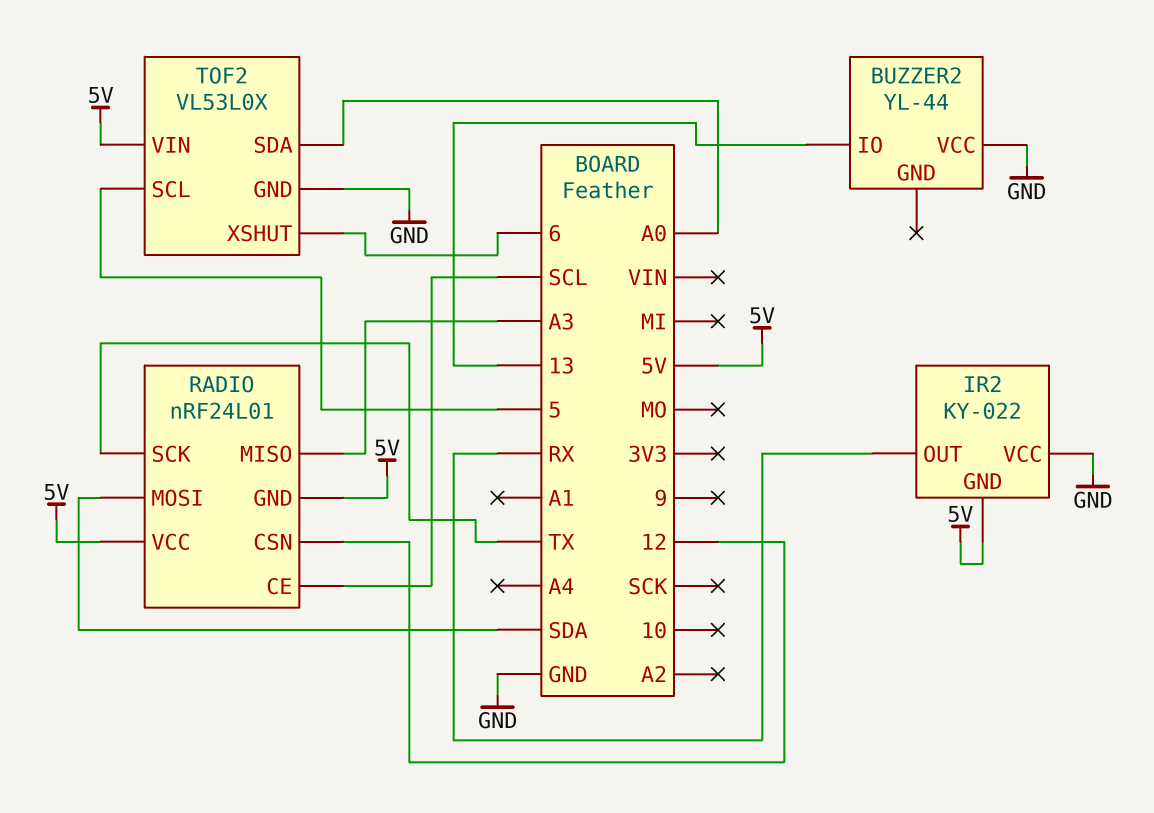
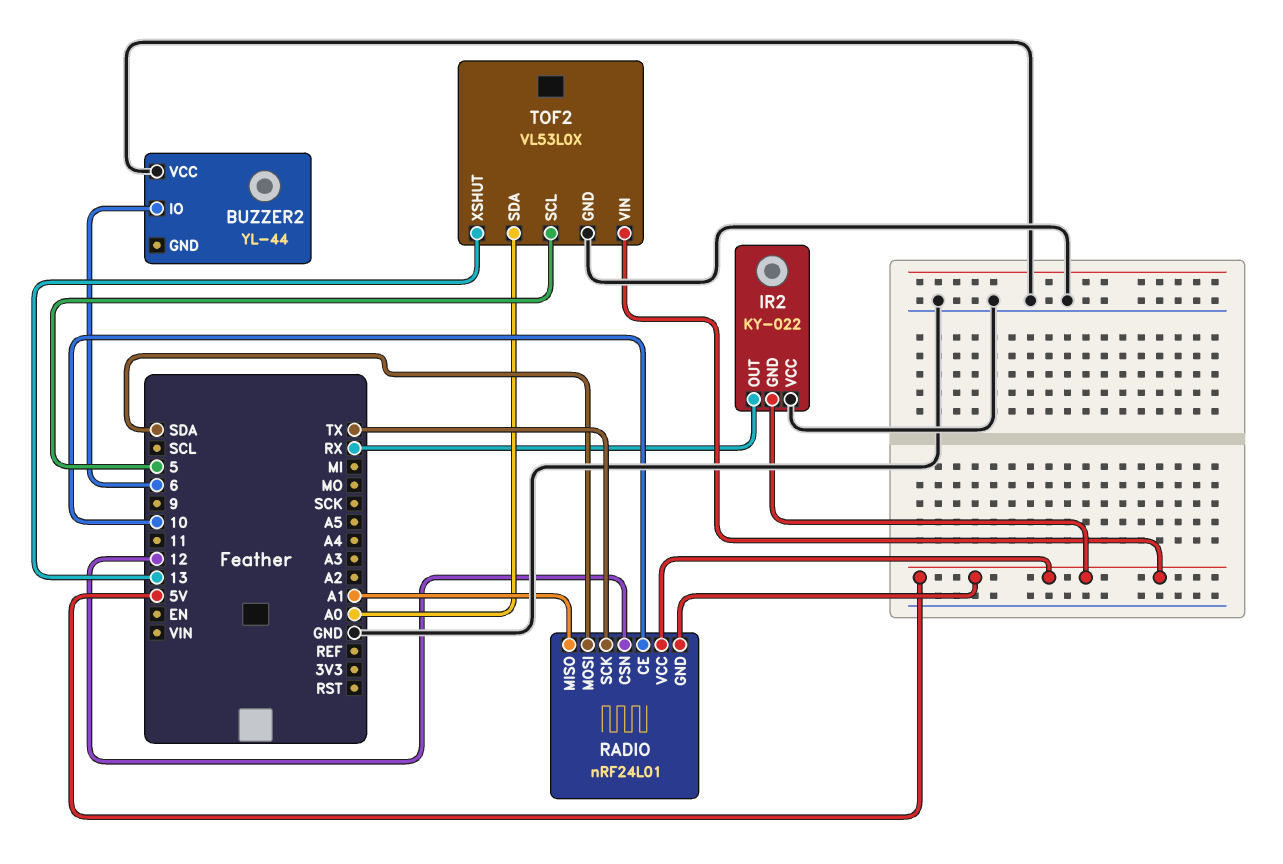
BUZZER2 pin IO: 13 -> 6
RADIO pin CE: SCL -> 10
RADIO pin MISO: A3 -> A1
TOF2 pin XSHUT: 6 -> 13

